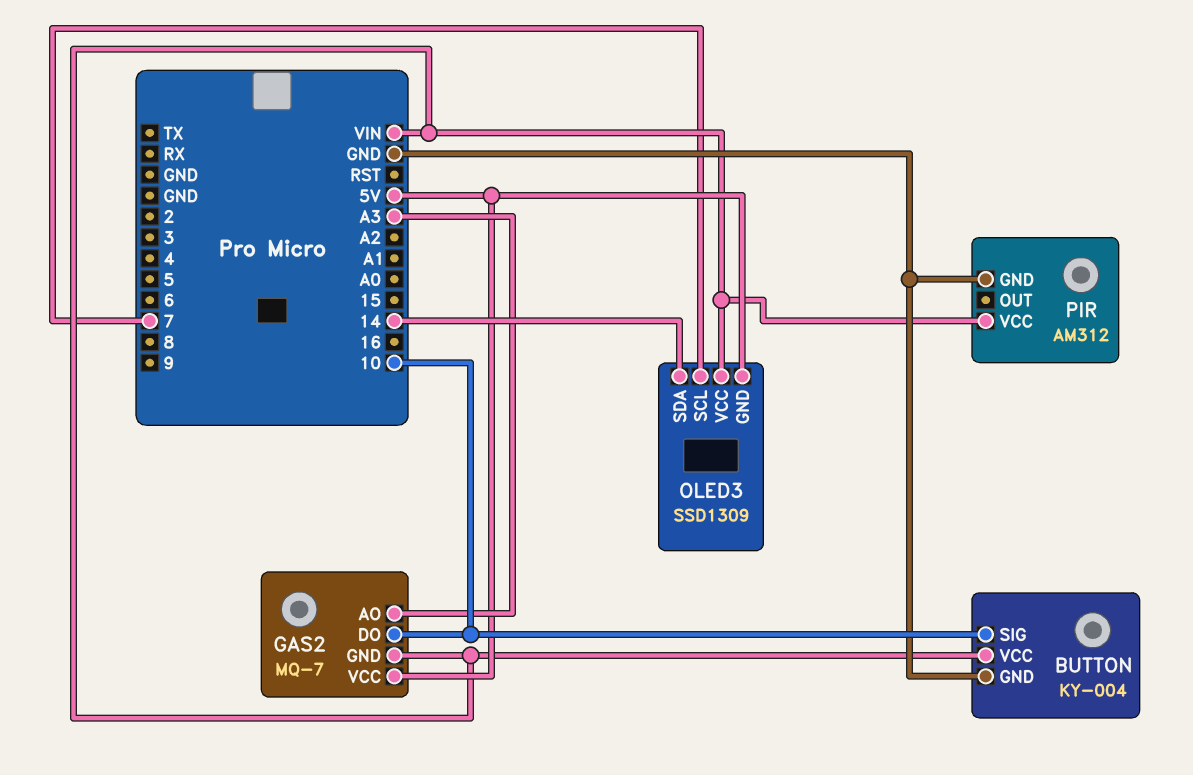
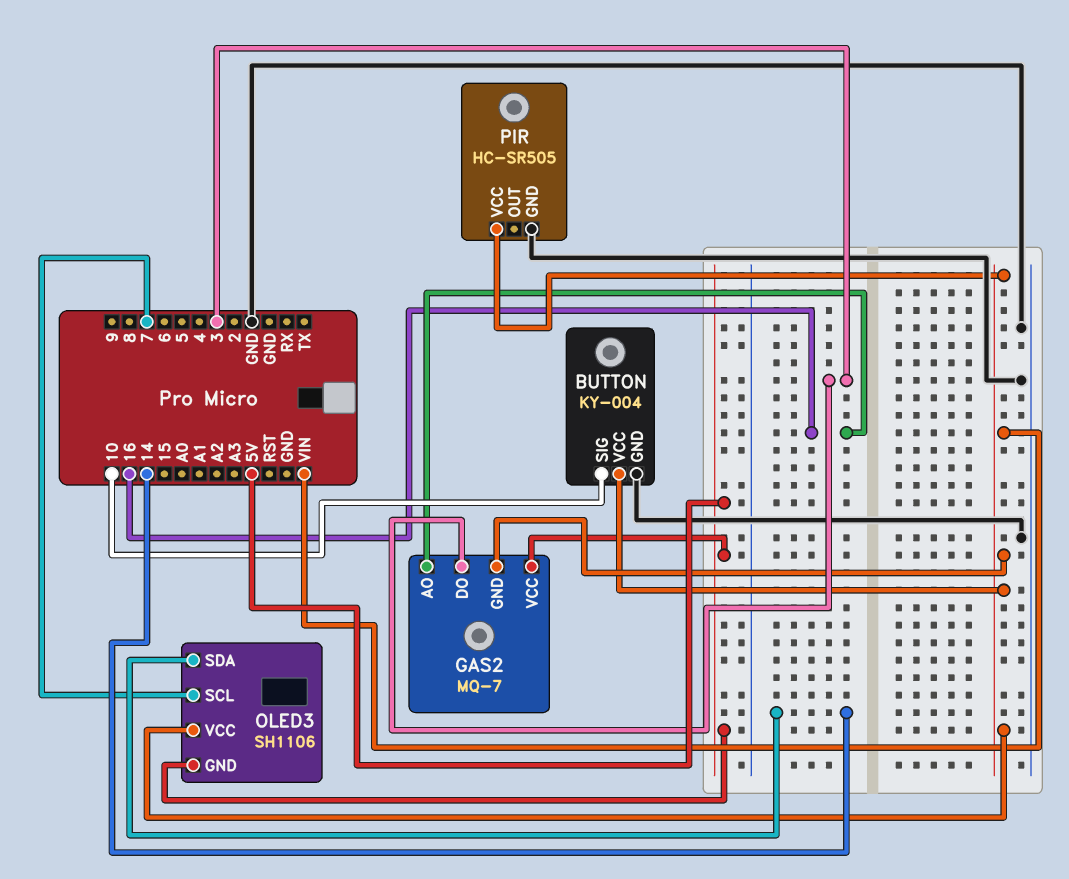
GAS2 pin AO: A3 -> 16
GAS2 pin DO: 10 -> 3
OLED3: SSD1309 -> SH1106
PIR: AM312 -> HC-SR505

